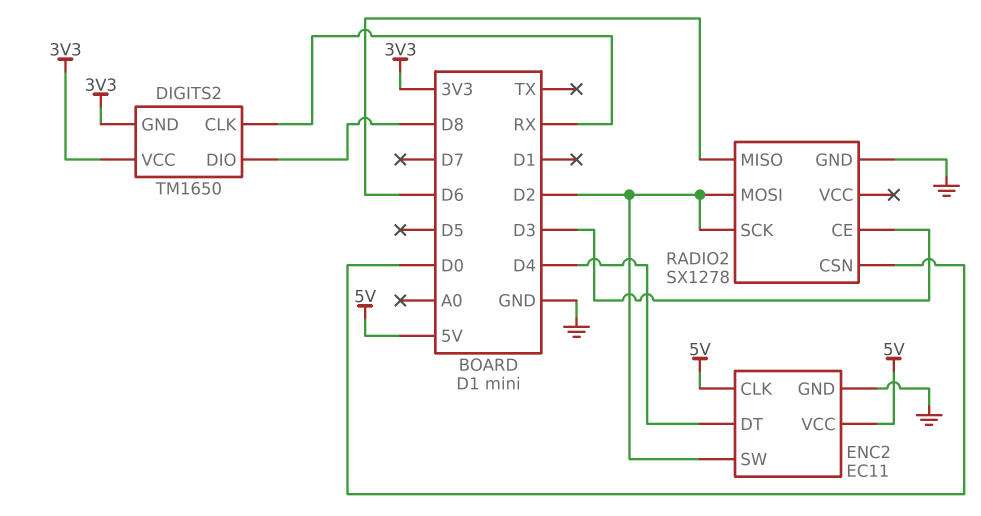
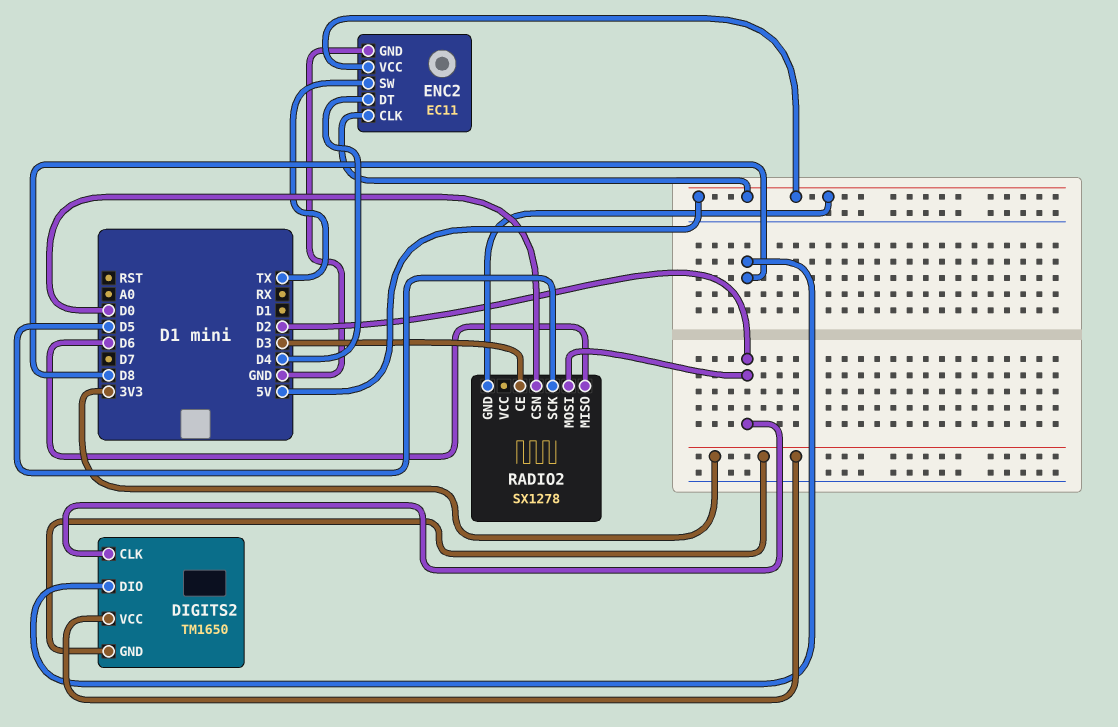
DIGITS2 pin CLK: RX -> D2
ENC2 pin SW: D2 -> TX
RADIO2 pin GND: GND -> 5V
RADIO2 pin SCK: D2 -> D5

